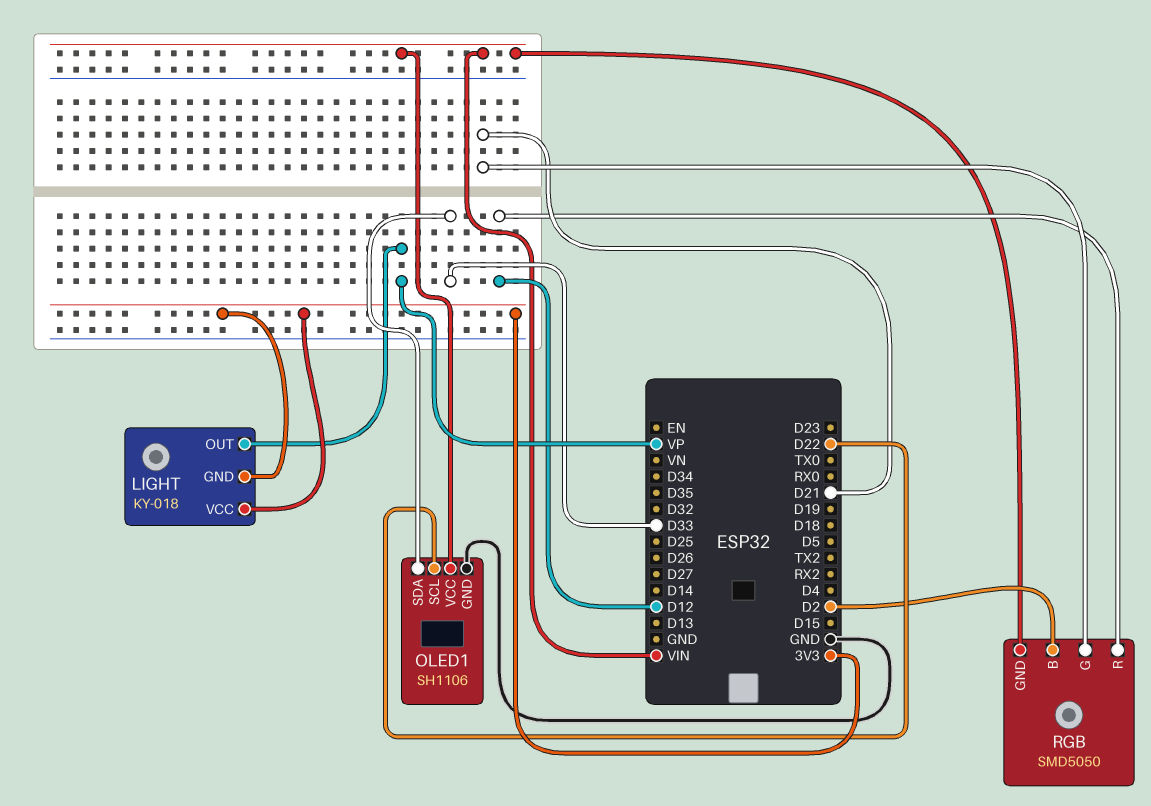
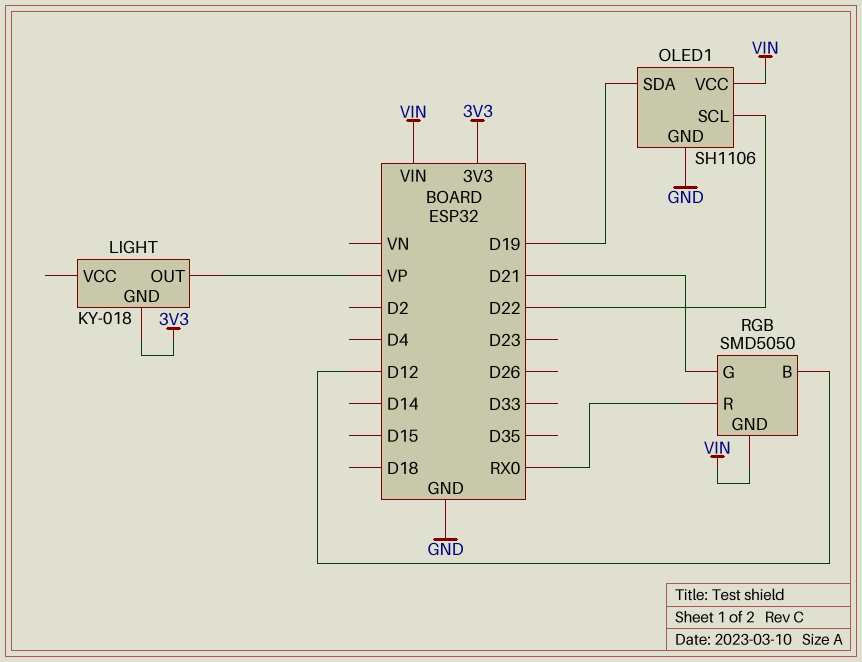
LIGHT pin VCC: 3V3 -> none
OLED1 pin SDA: D33 -> D19
RGB pin B: D2 -> D12
RGB pin R: D12 -> RX0

